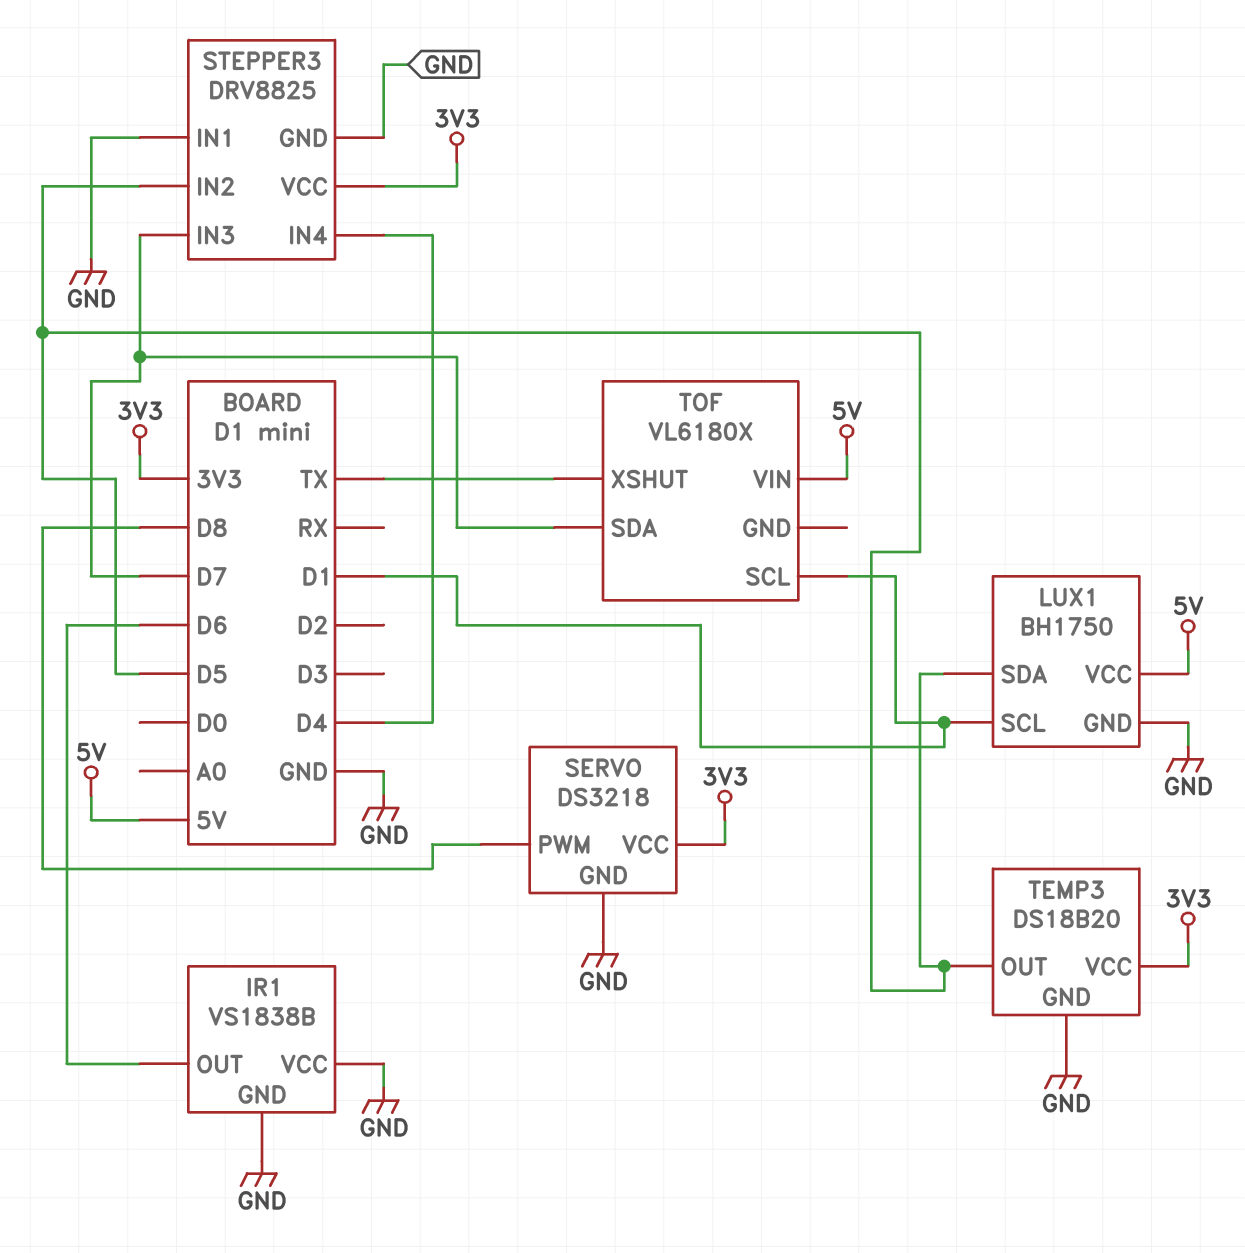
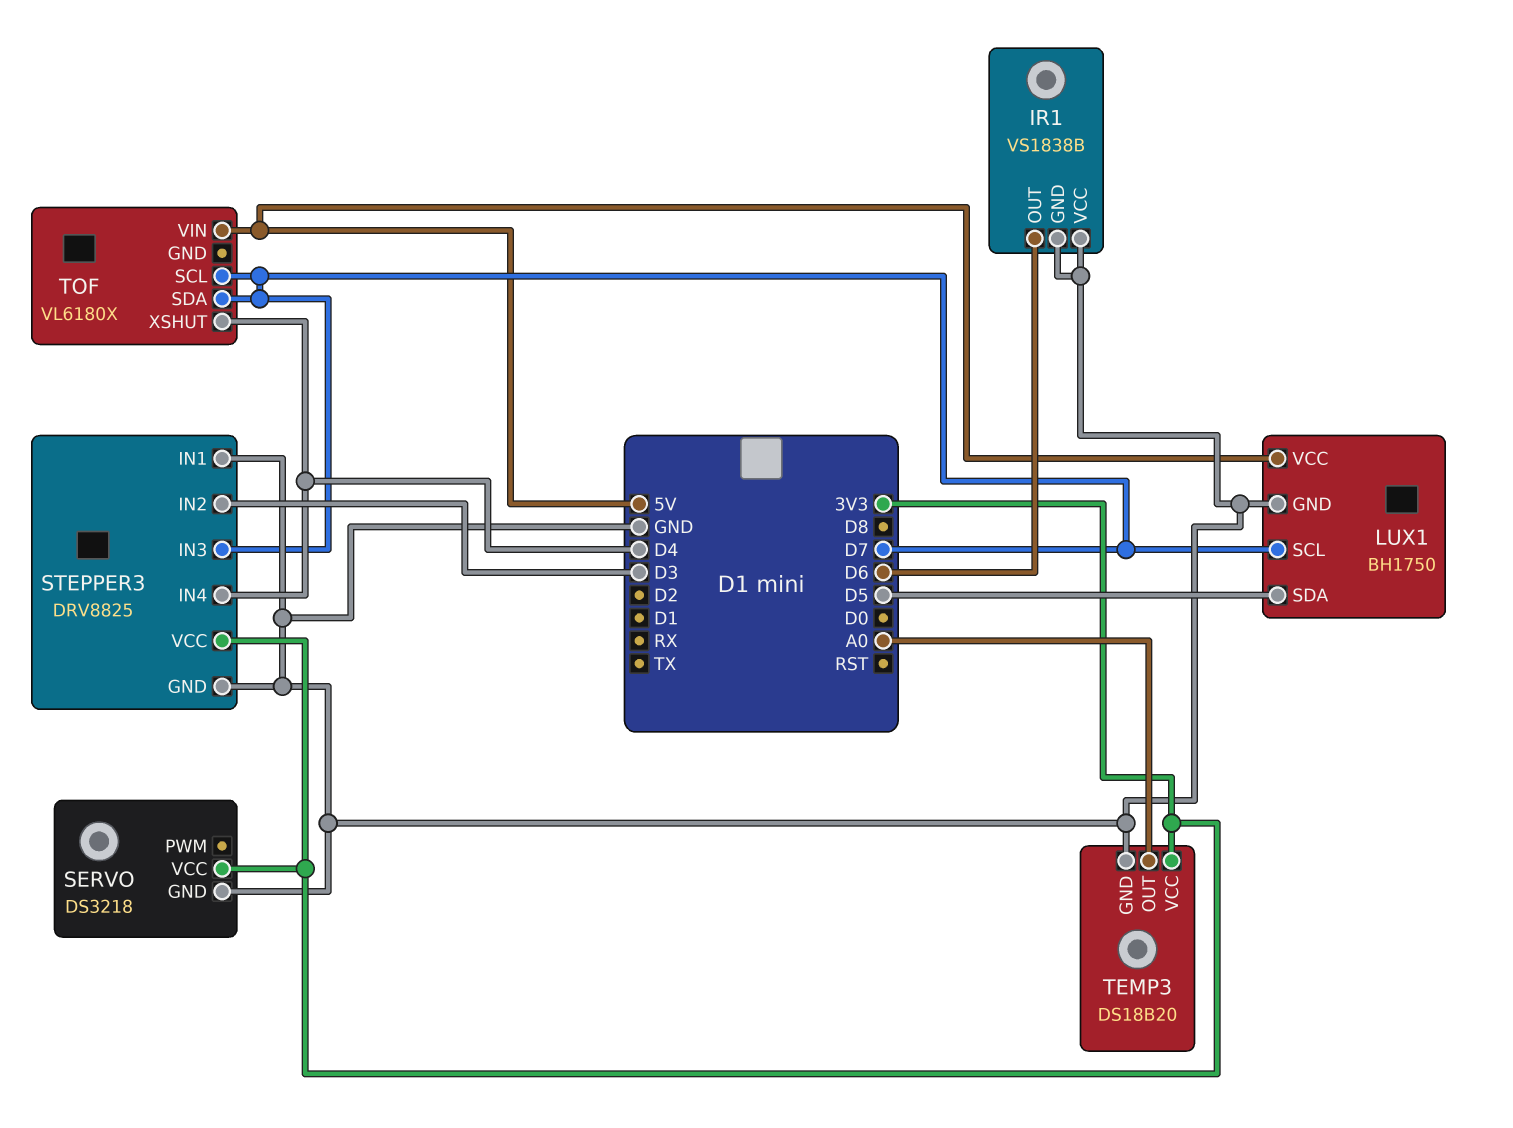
LUX1 pin SCL: D1 -> D7
SERVO pin PWM: D8 -> none
STEPPER3 pin IN2: D5 -> D3
TEMP3 pin OUT: D5 -> A0
TOF pin SCL: D1 -> D7
TOF pin XSHUT: TX -> D4

